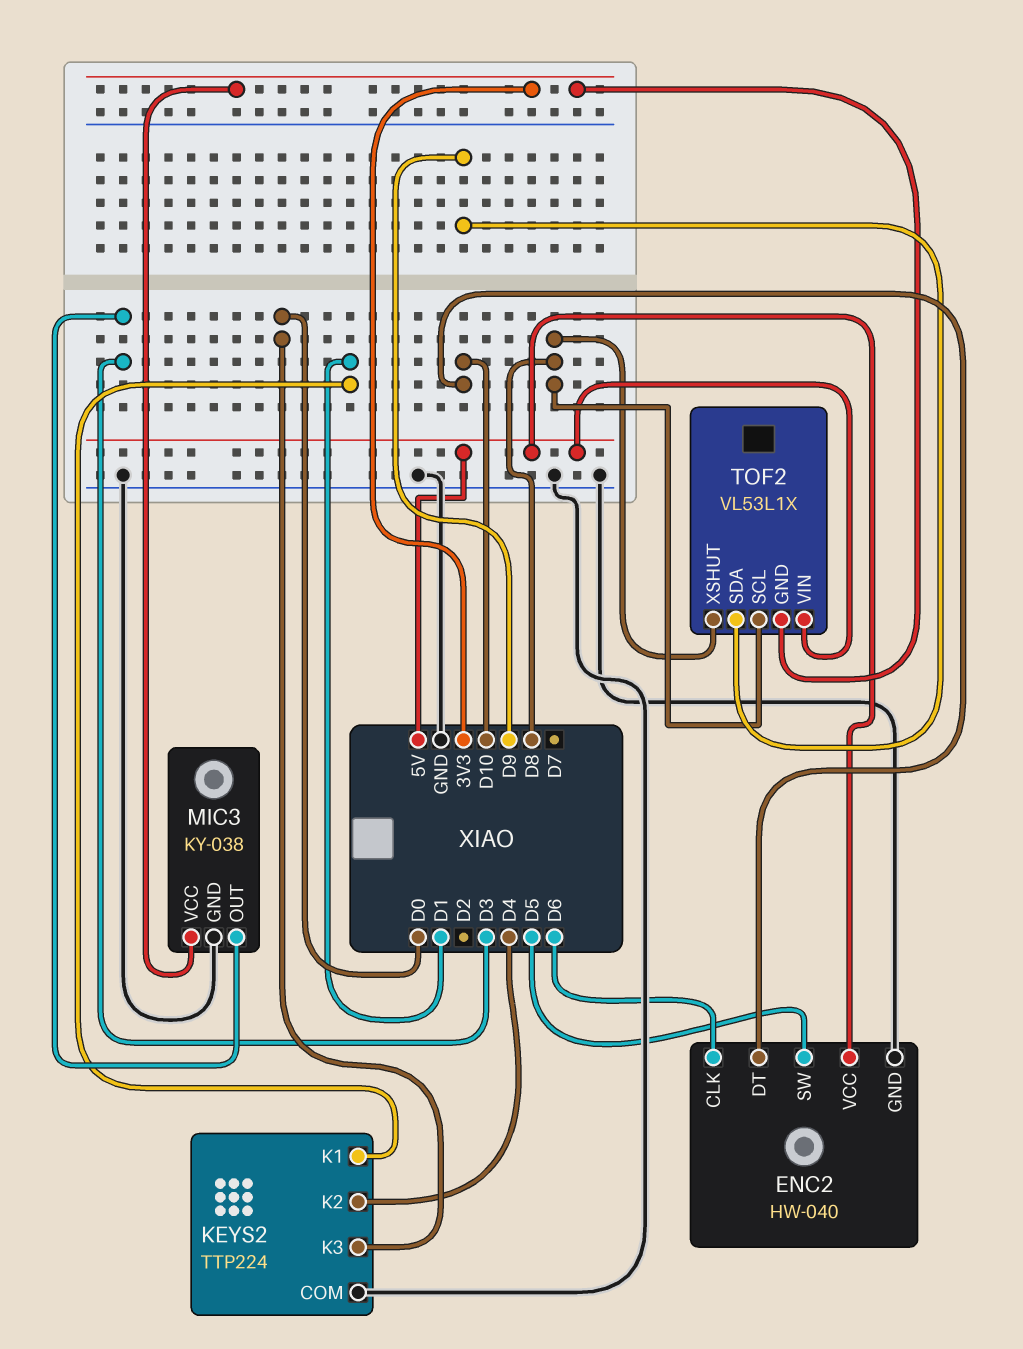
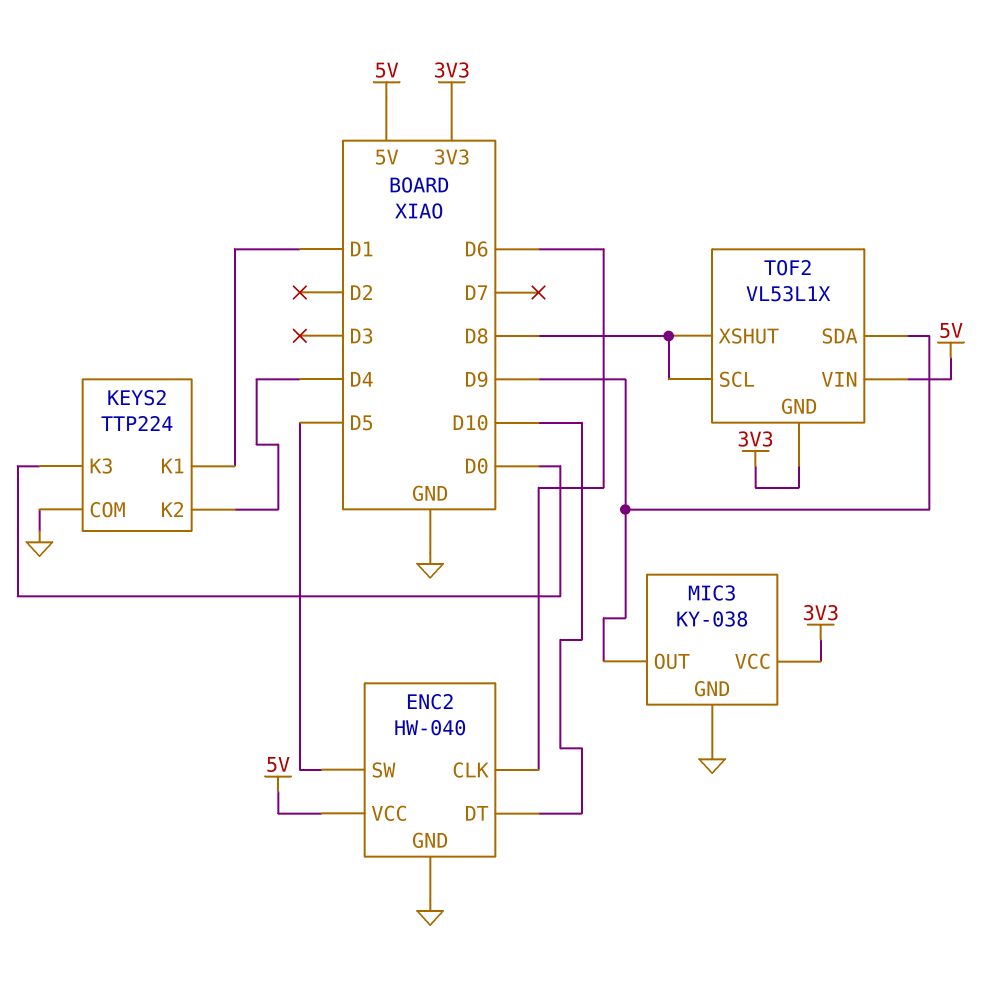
MIC3 pin OUT: D3 -> D9

